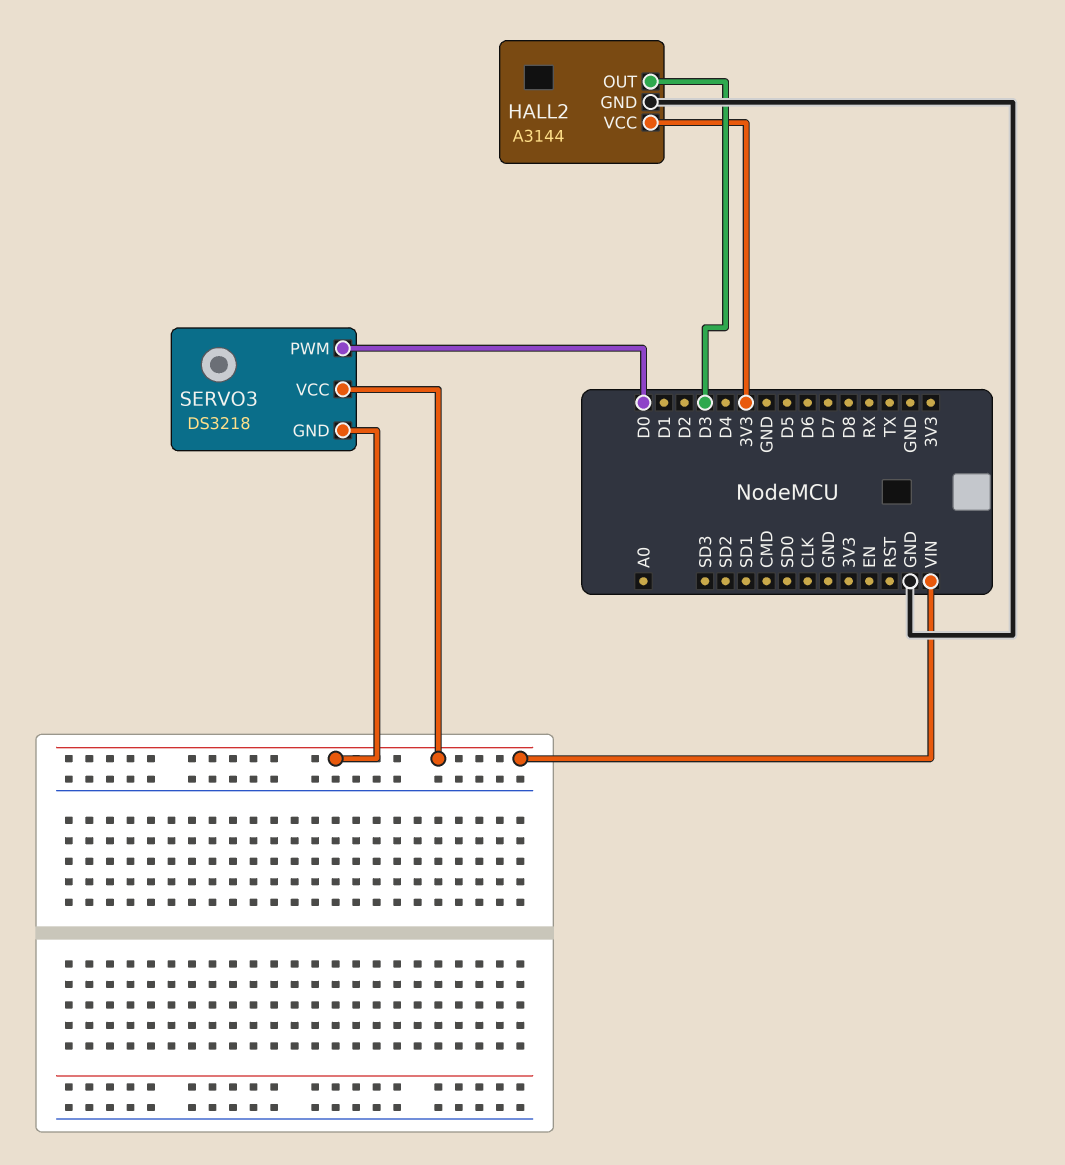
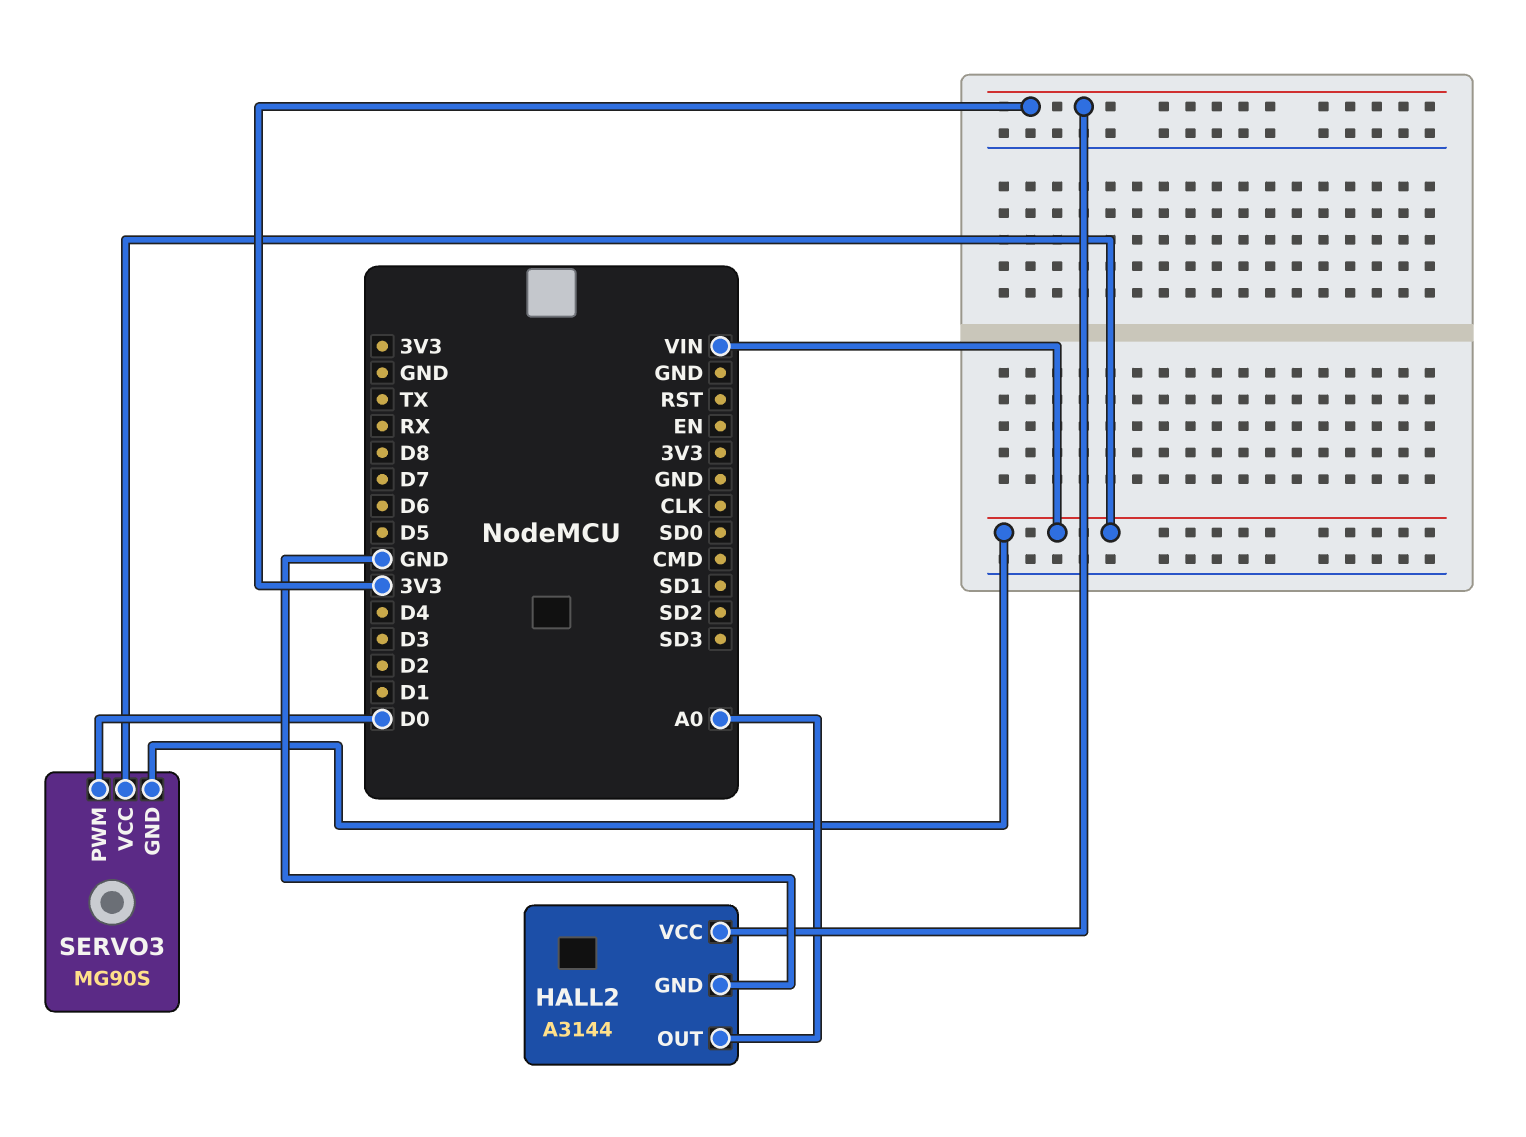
HALL2 pin OUT: D3 -> A0
SERVO3: DS3218 -> MG90S

